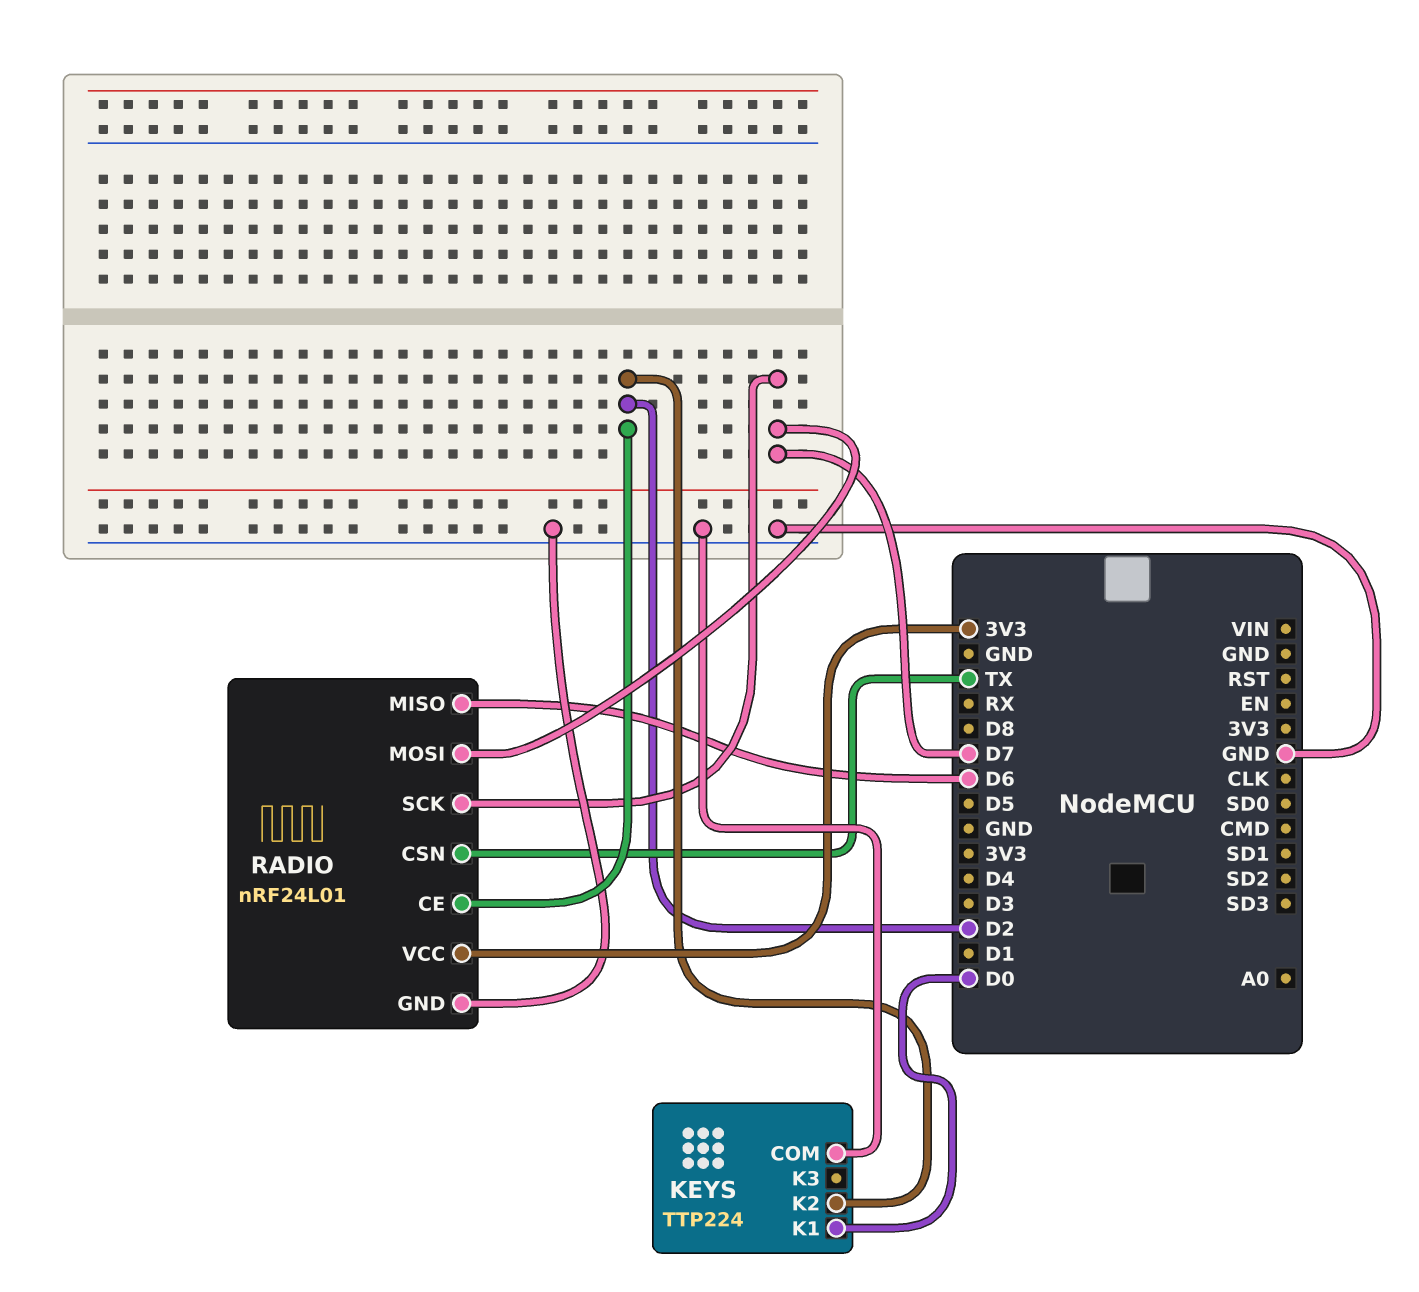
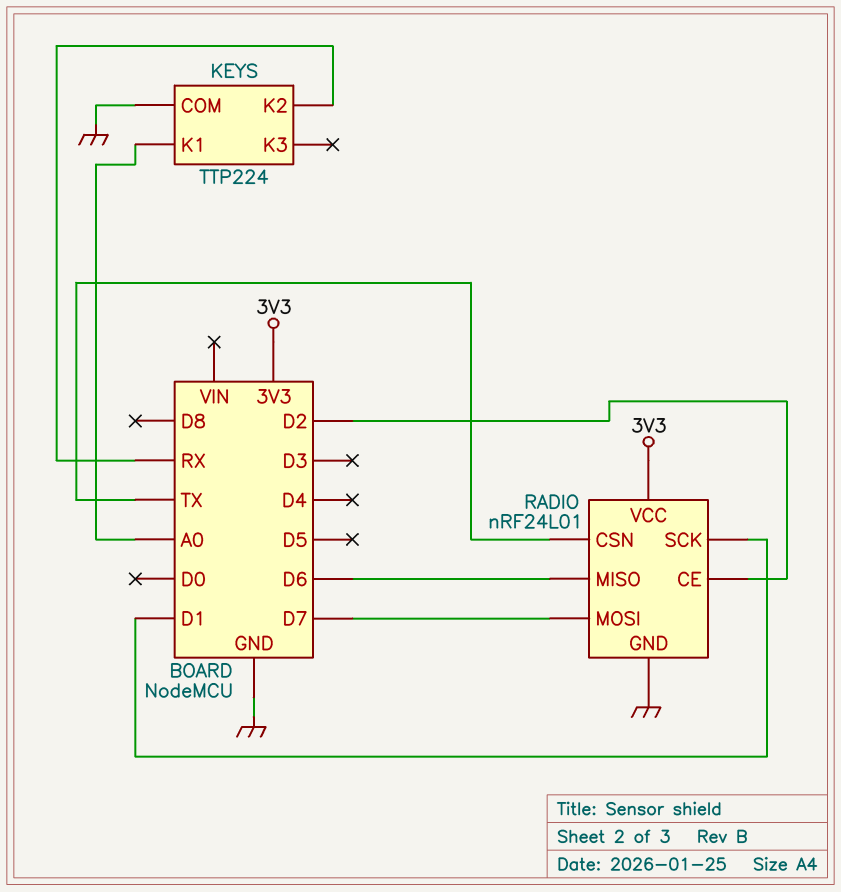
KEYS pin K1: D0 -> A0
KEYS pin K2: D2 -> RX
RADIO pin SCK: D7 -> D1

